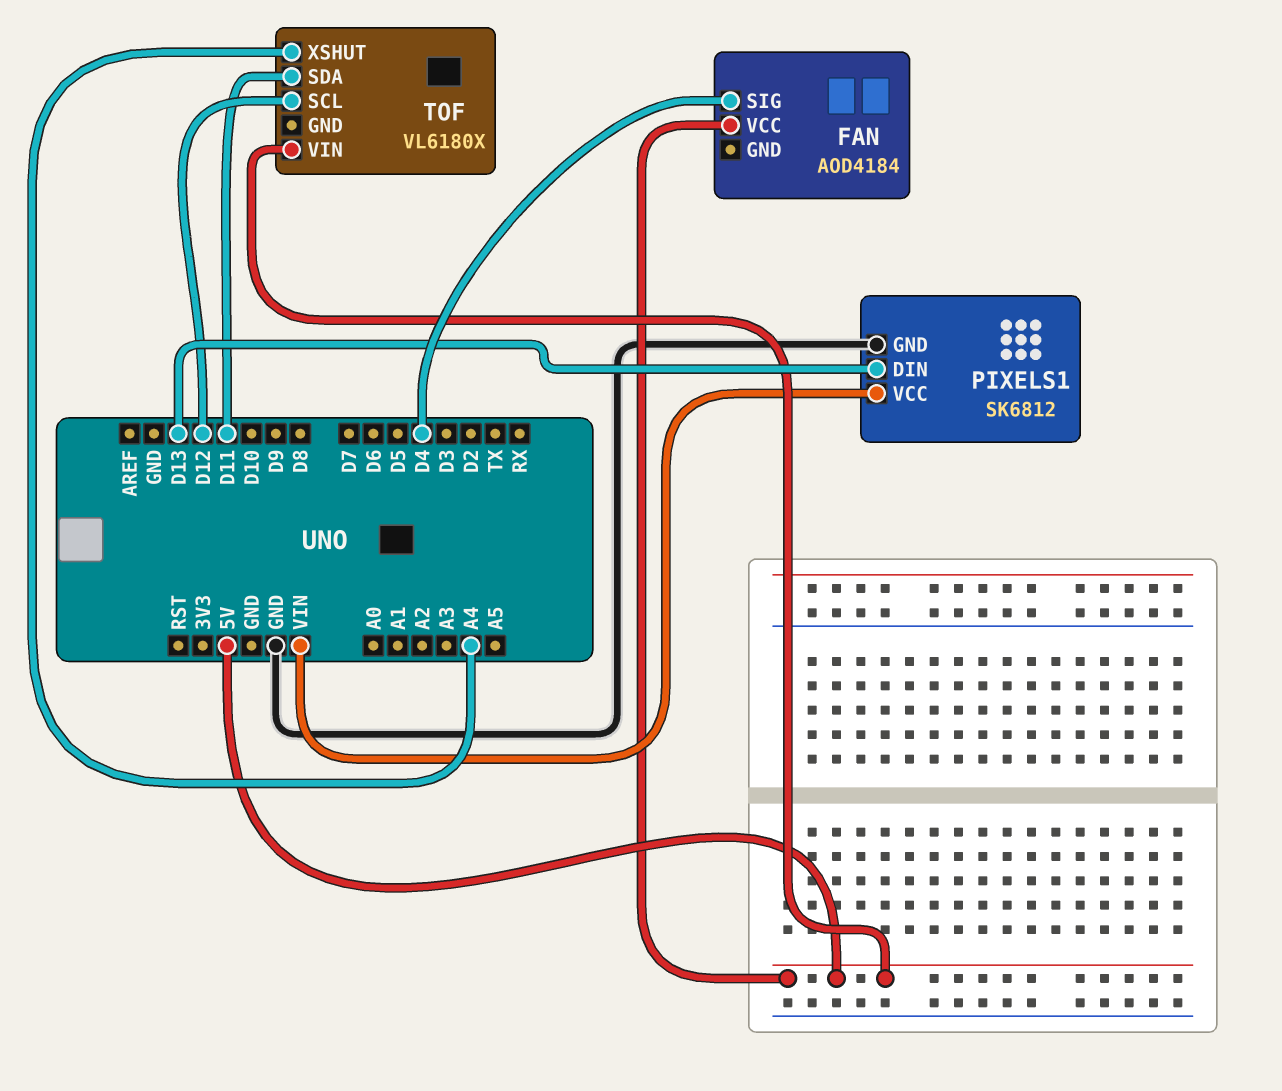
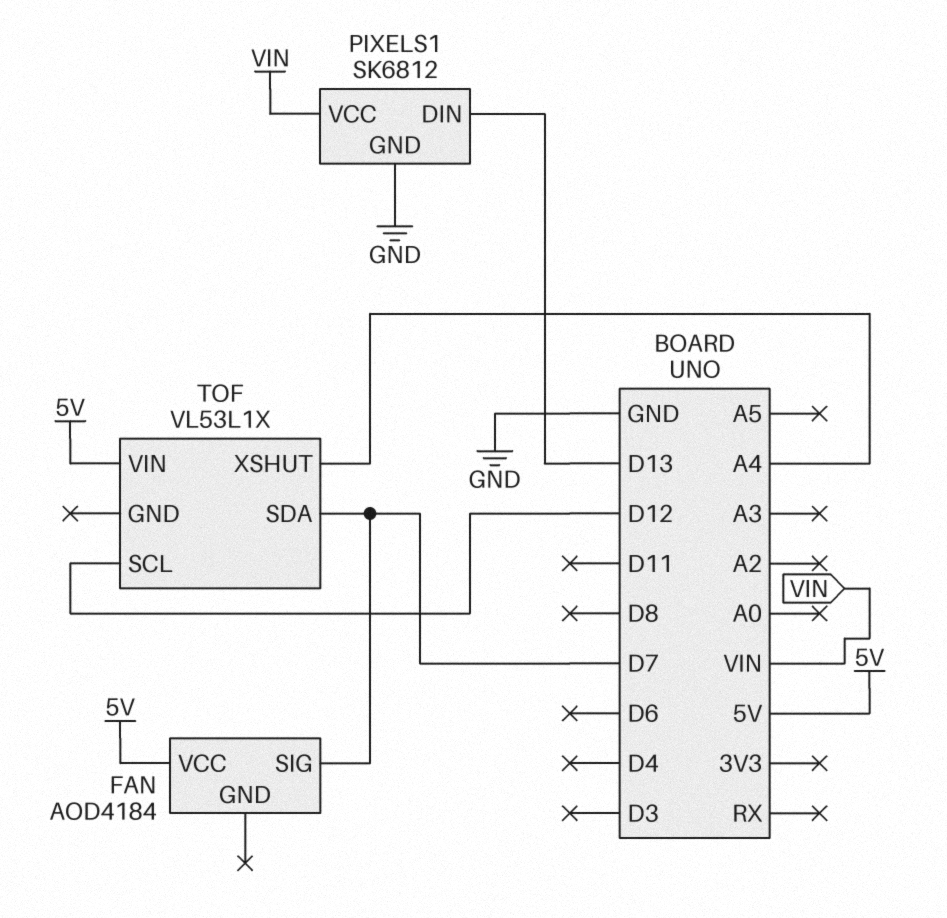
FAN pin SIG: D4 -> D7
TOF: VL6180X -> VL53L1X
TOF pin SDA: D11 -> D7

